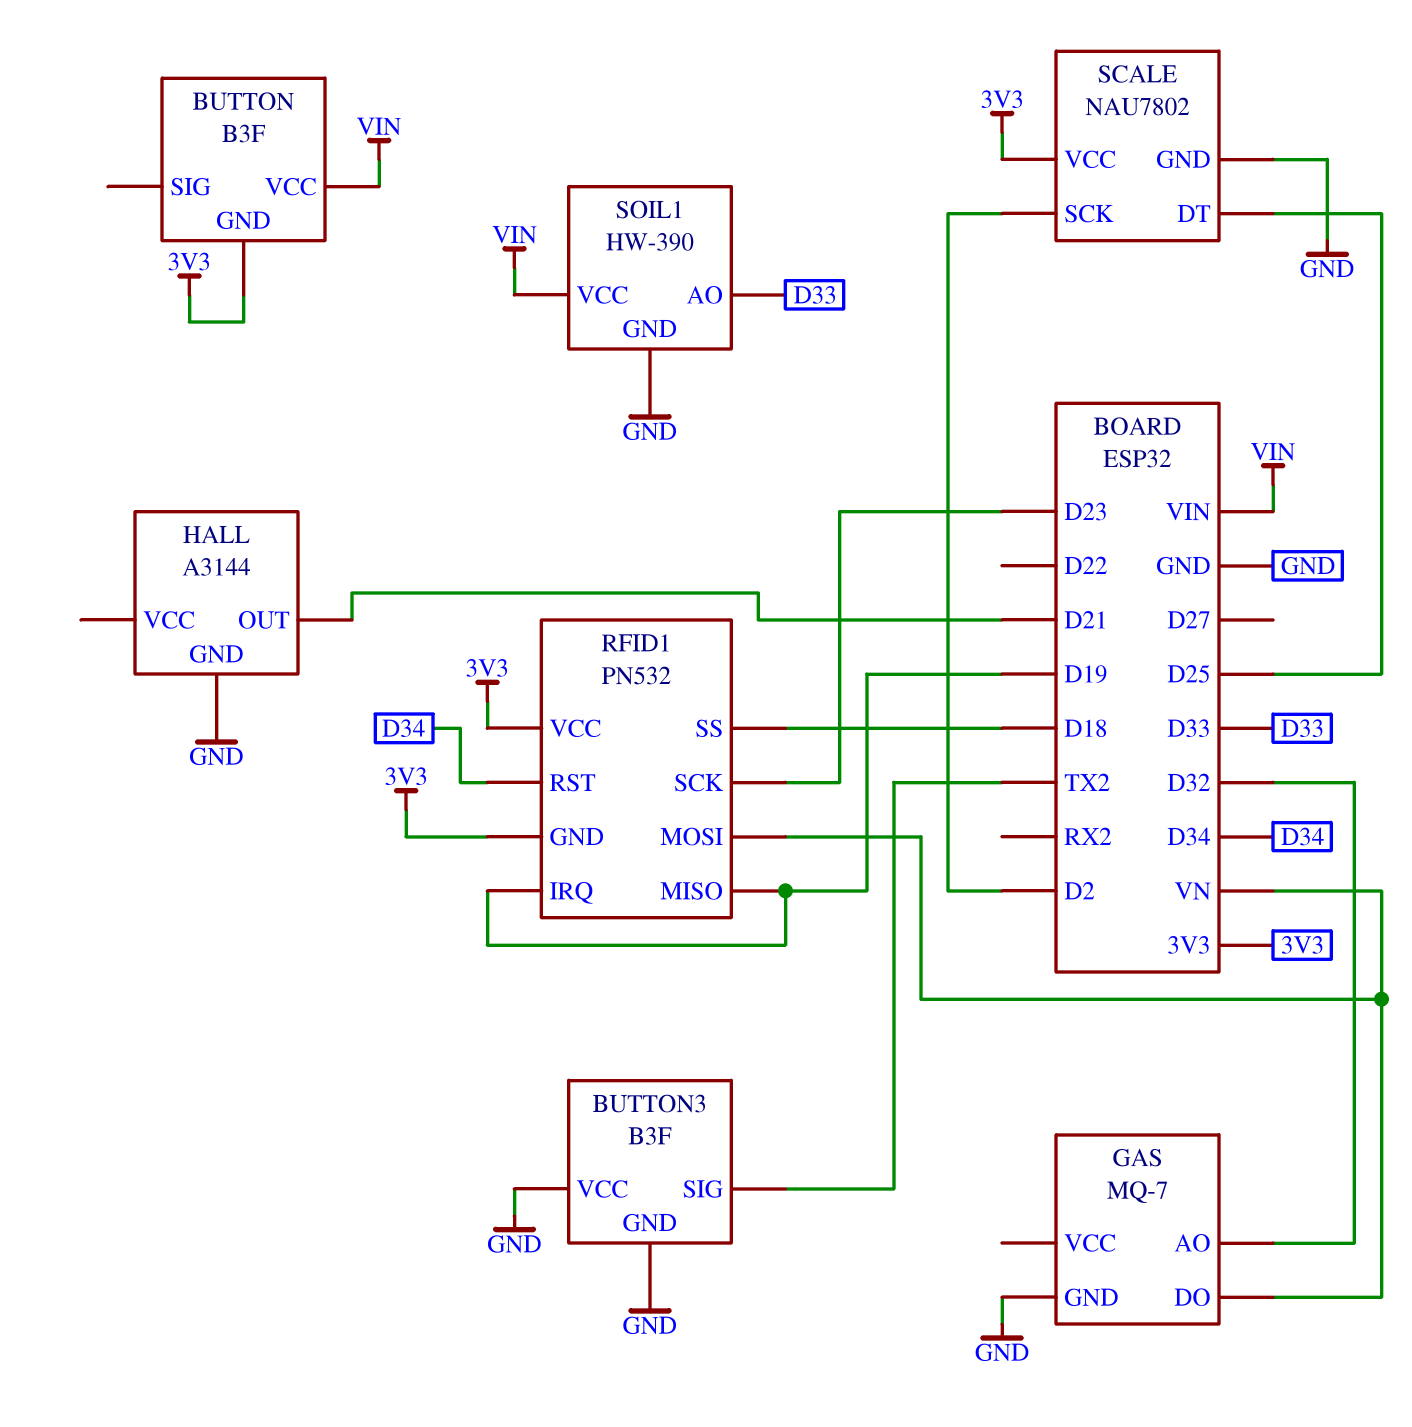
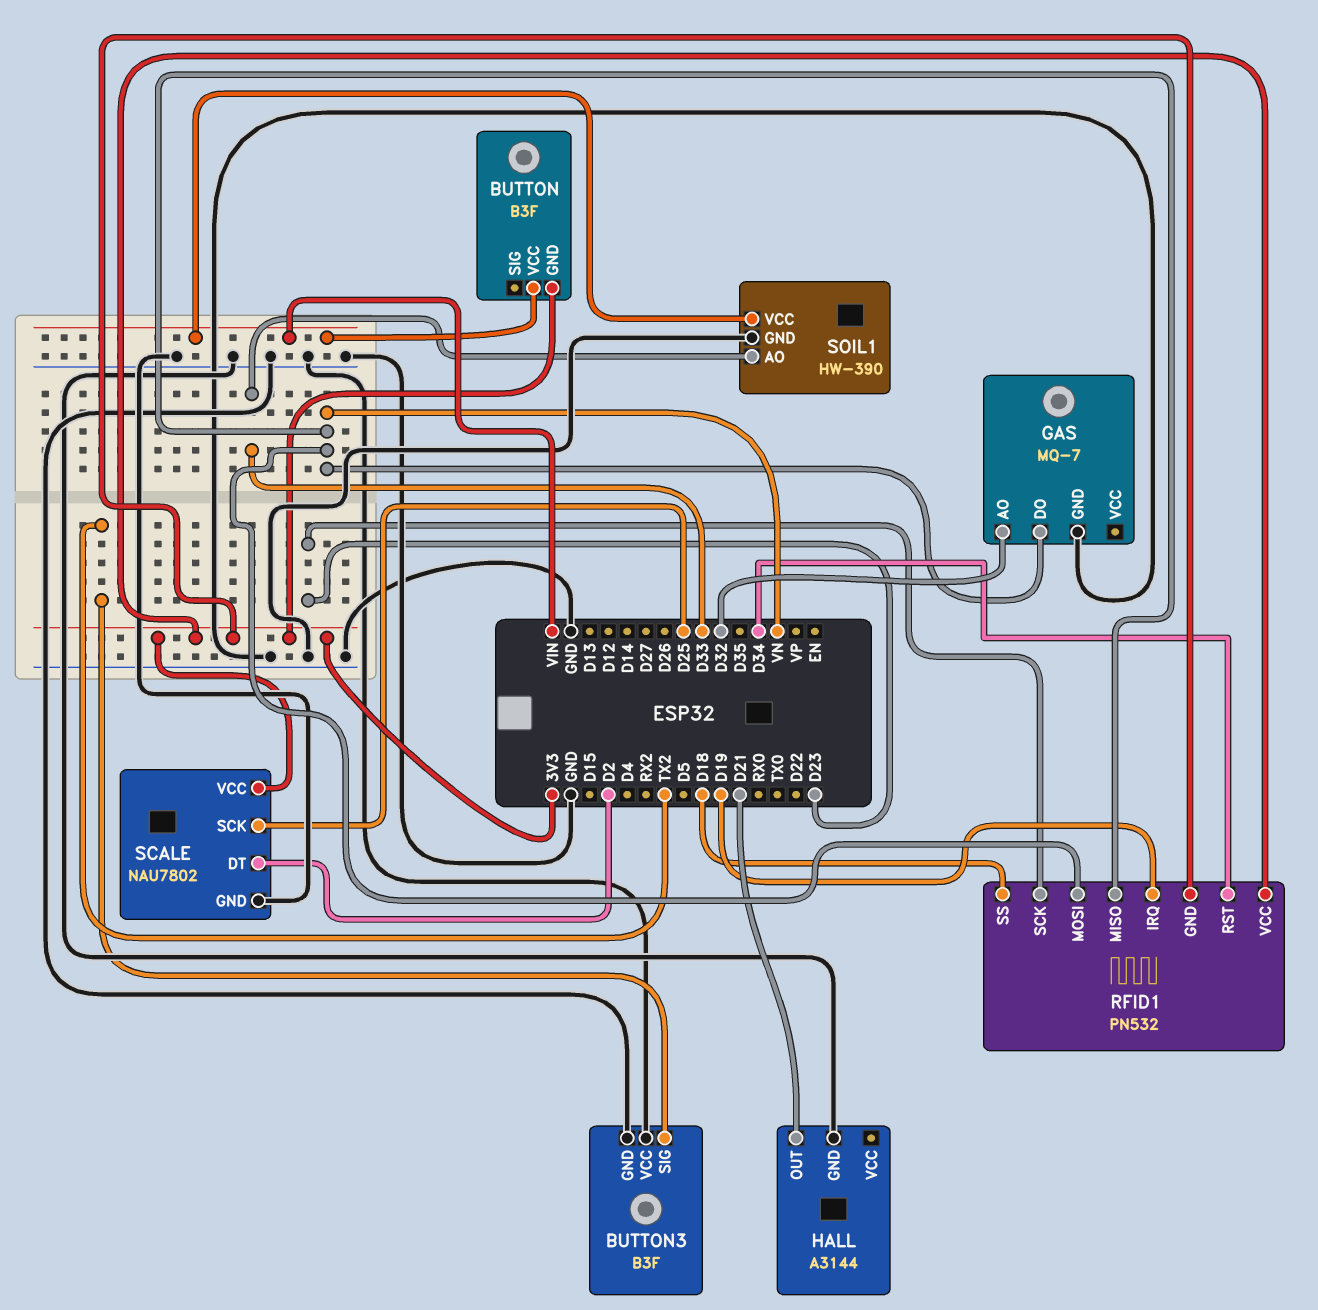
RFID1 pin MISO: D19 -> VN
SCALE pin DT: D25 -> D2
SCALE pin SCK: D2 -> D25

